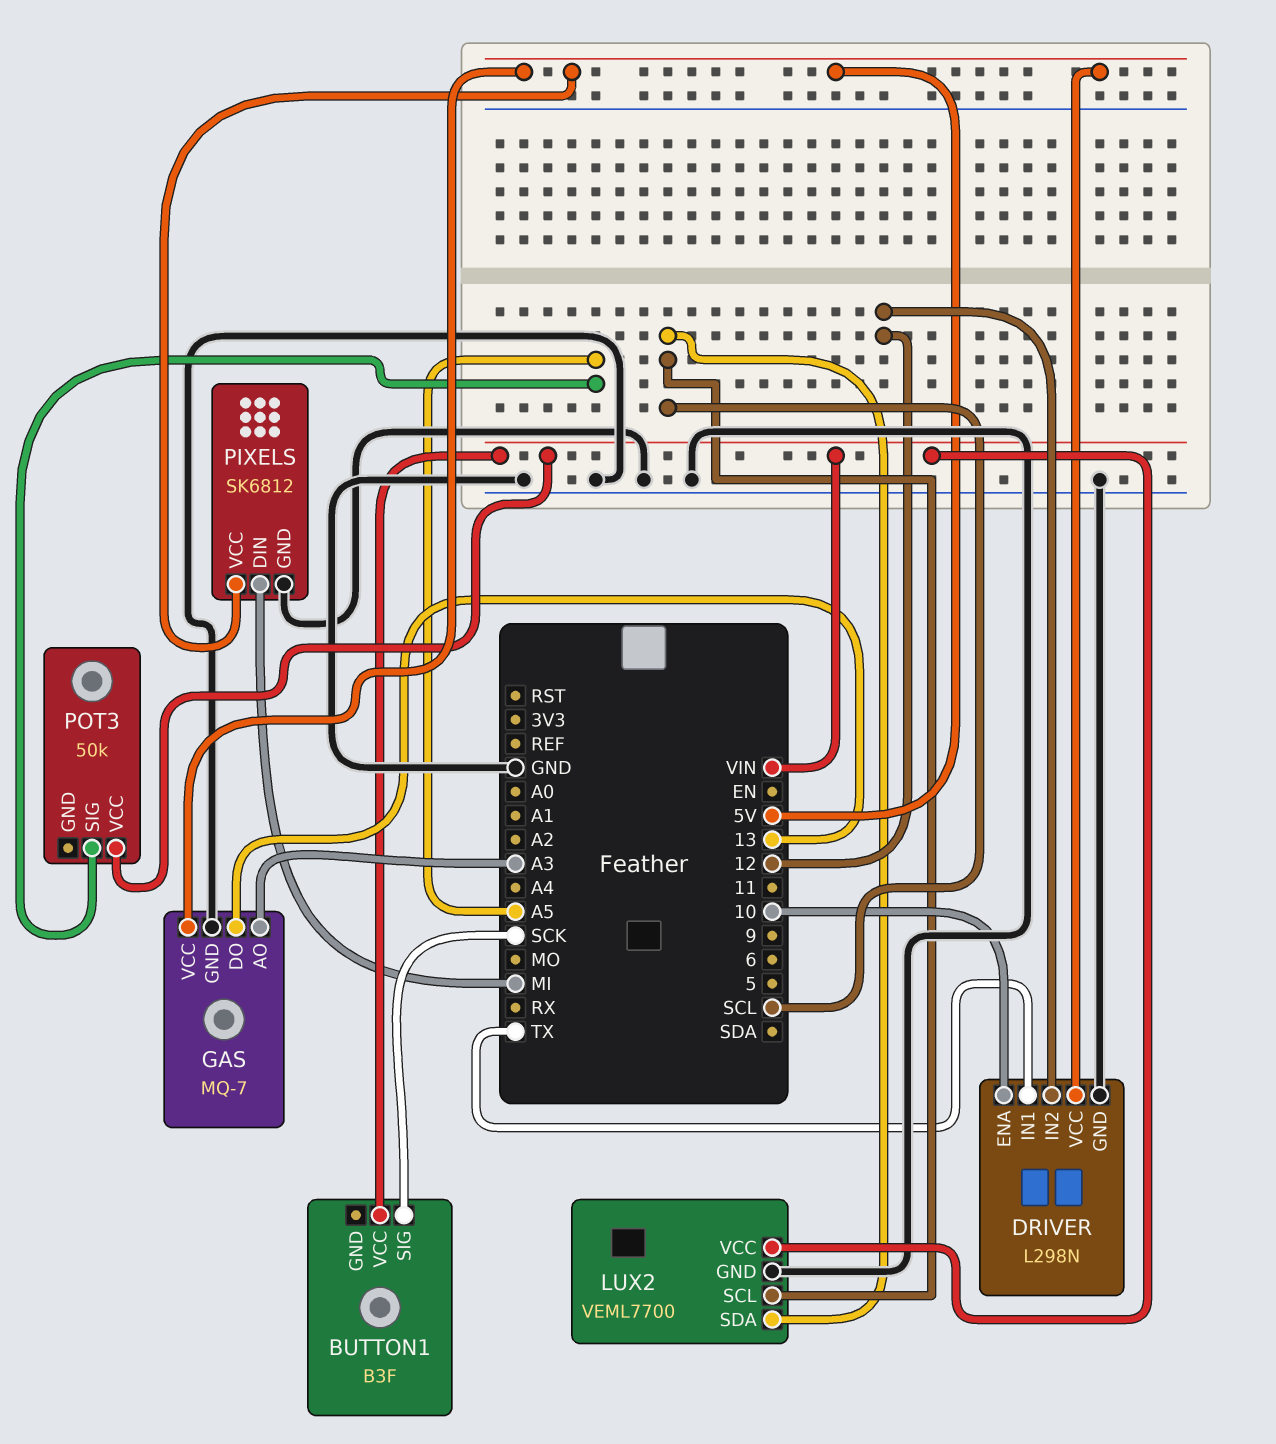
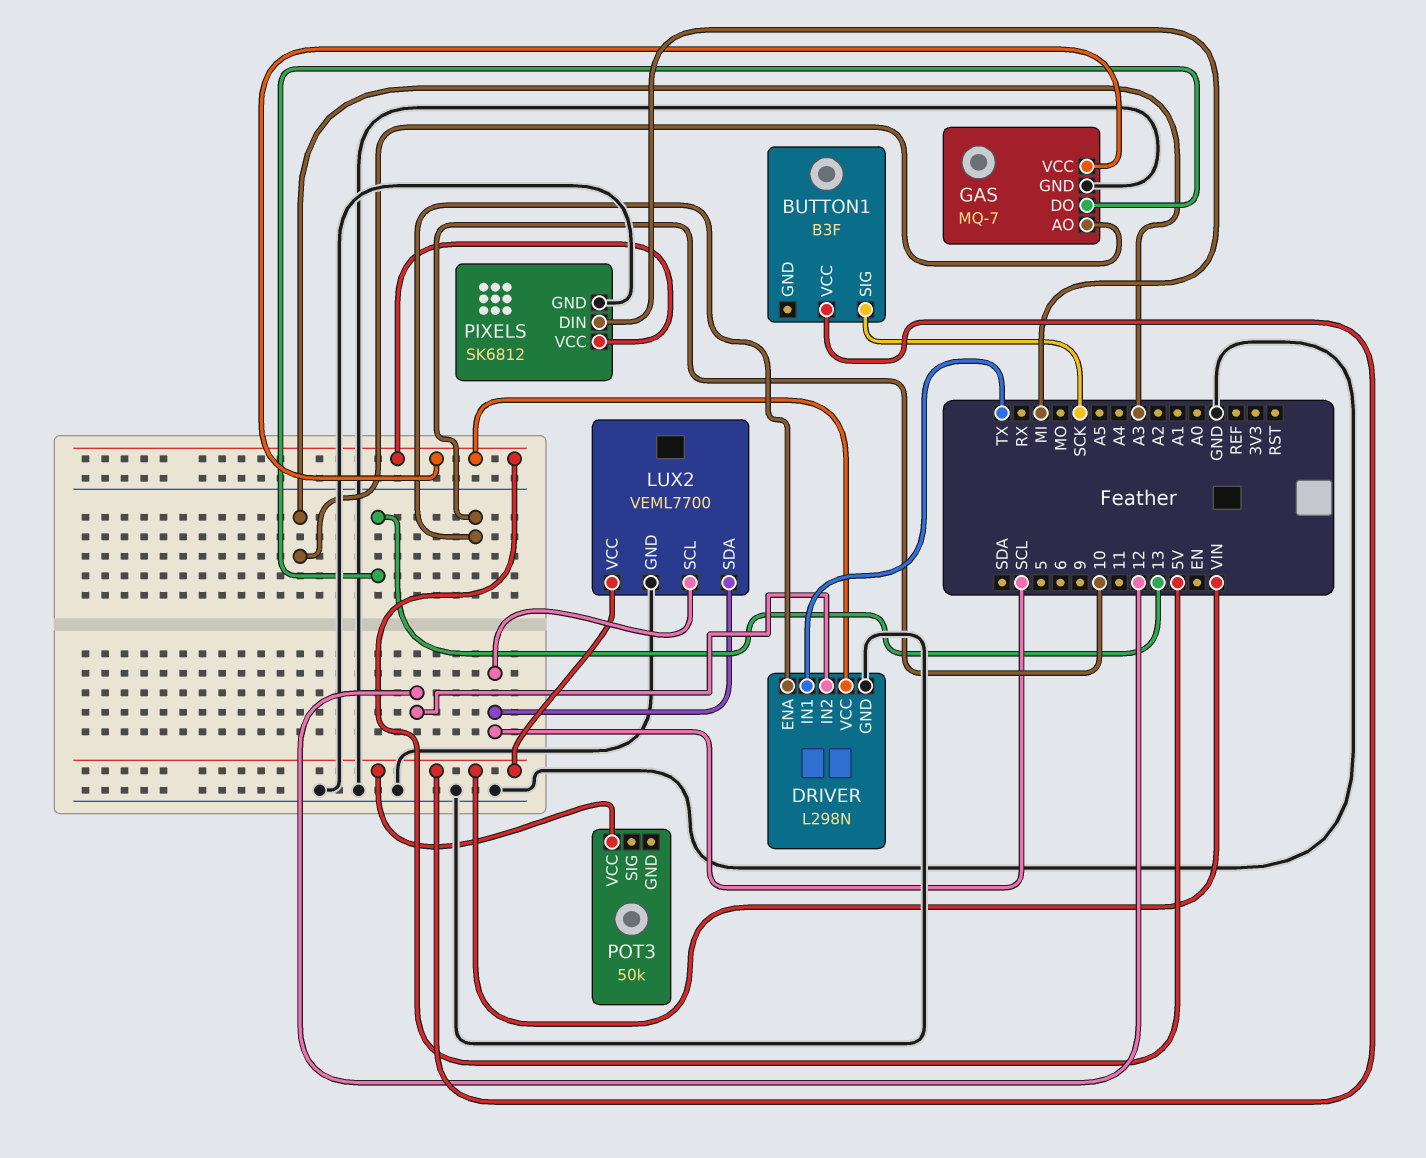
POT3 pin SIG: A5 -> none

